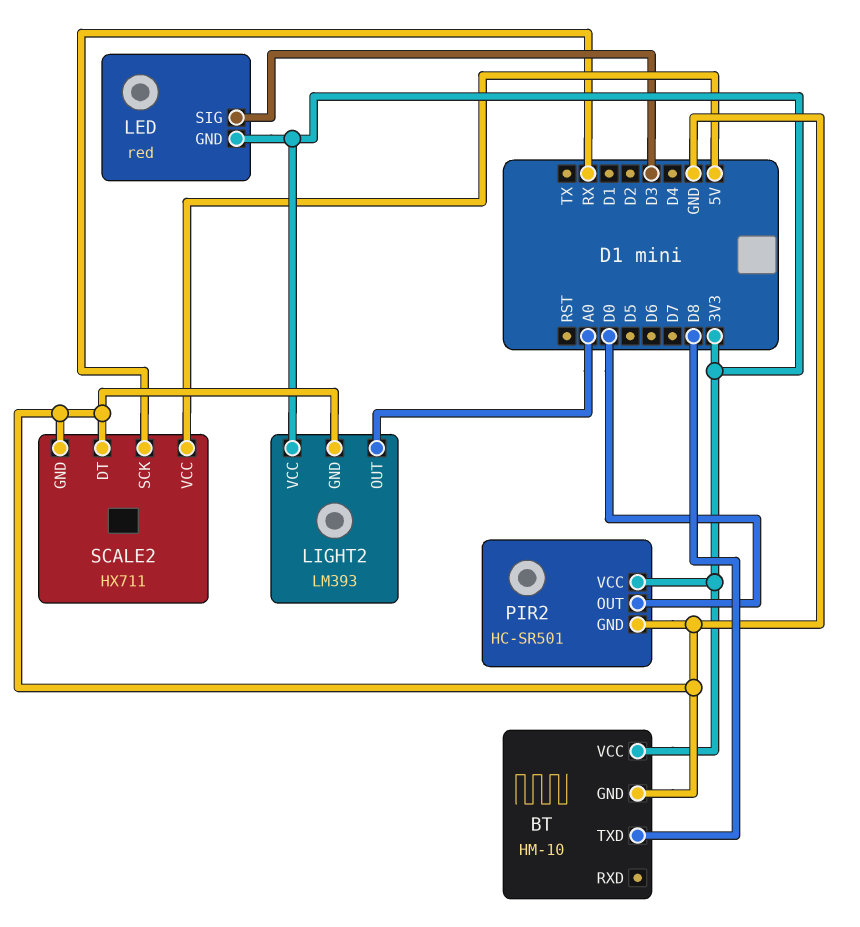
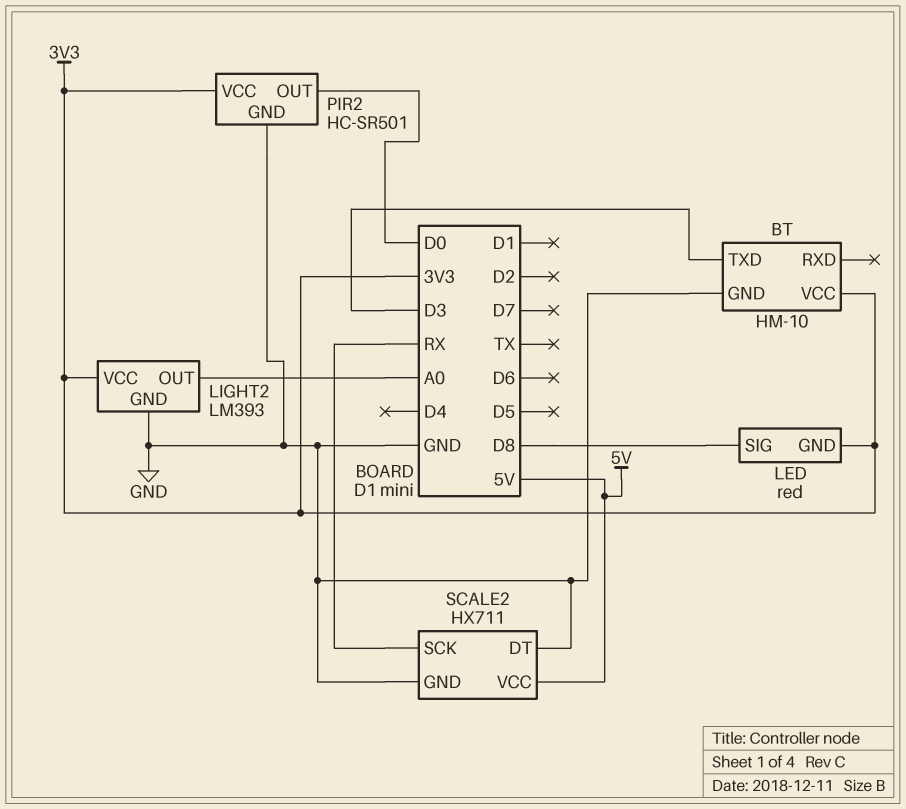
BT pin TXD: D8 -> D3
LED pin SIG: D3 -> D8

